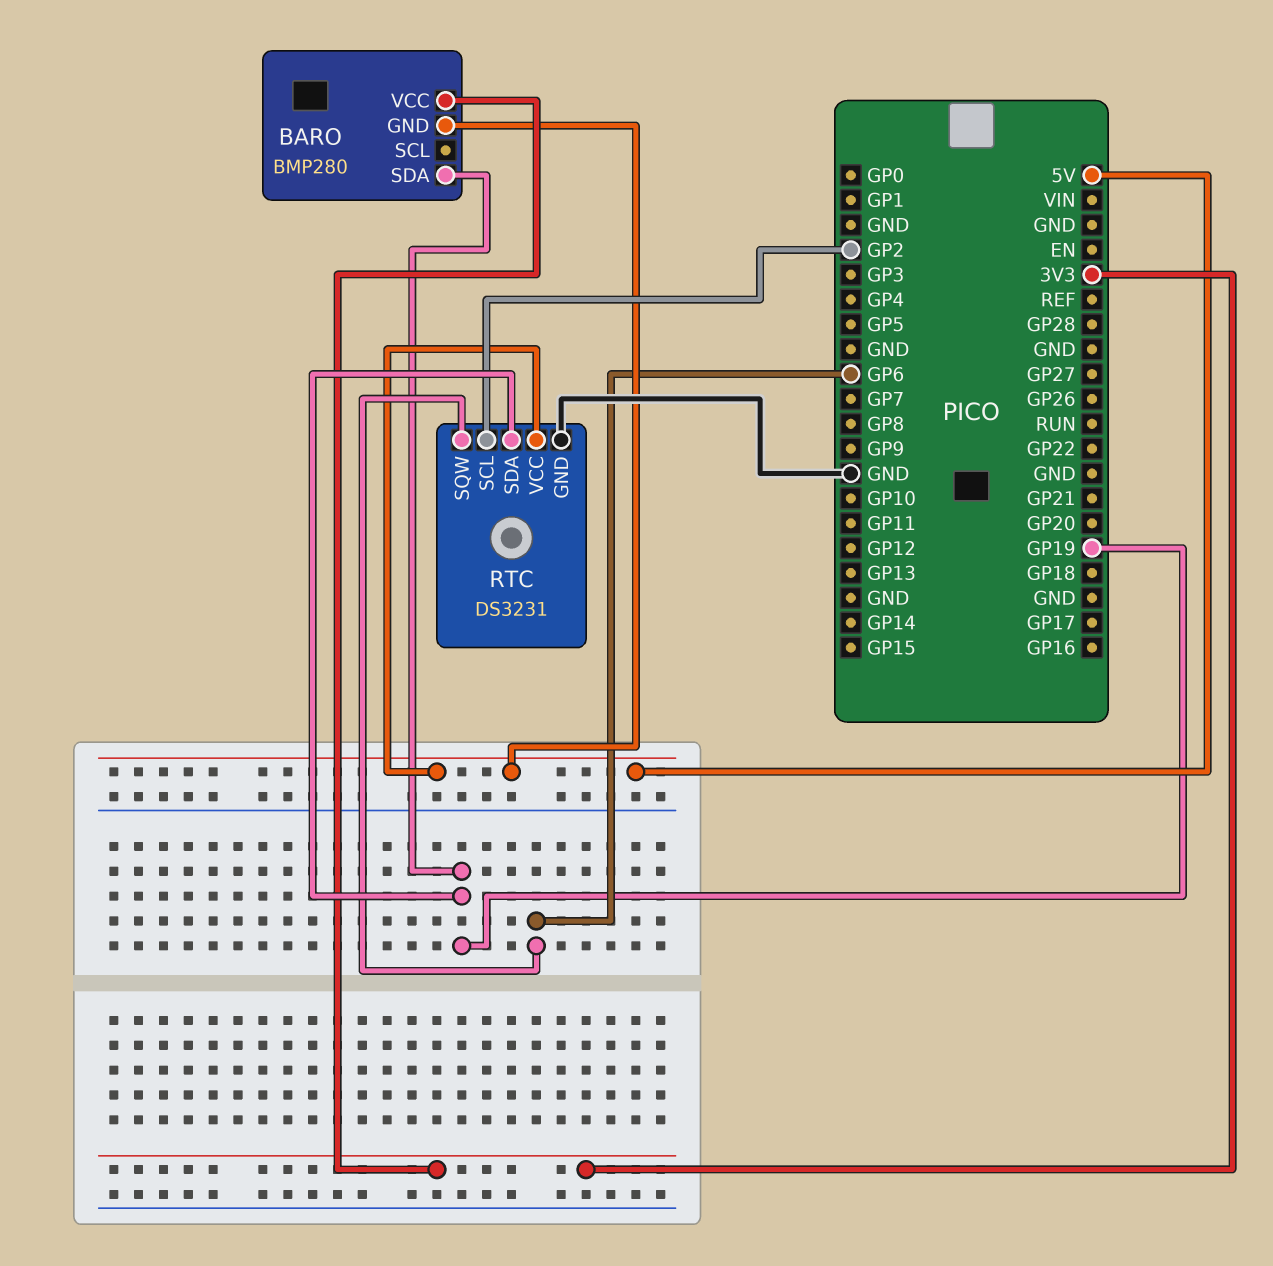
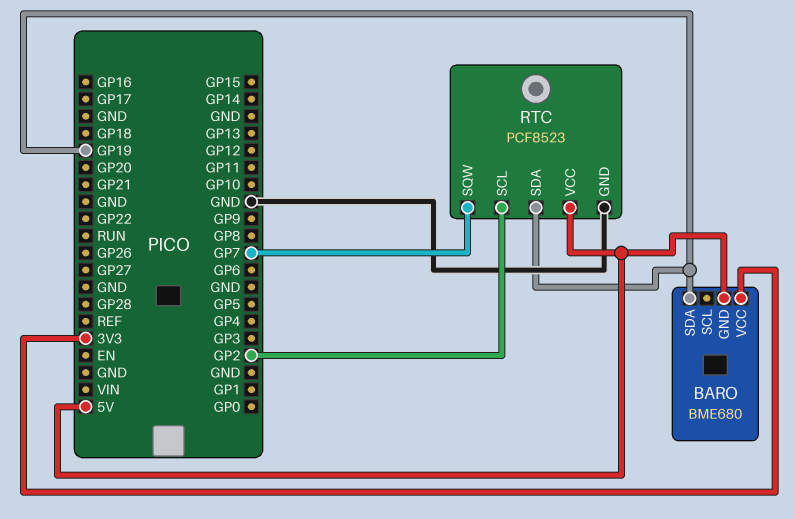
BARO: BMP280 -> BME680
RTC: DS3231 -> PCF8523
RTC pin SQW: GP6 -> GP7

